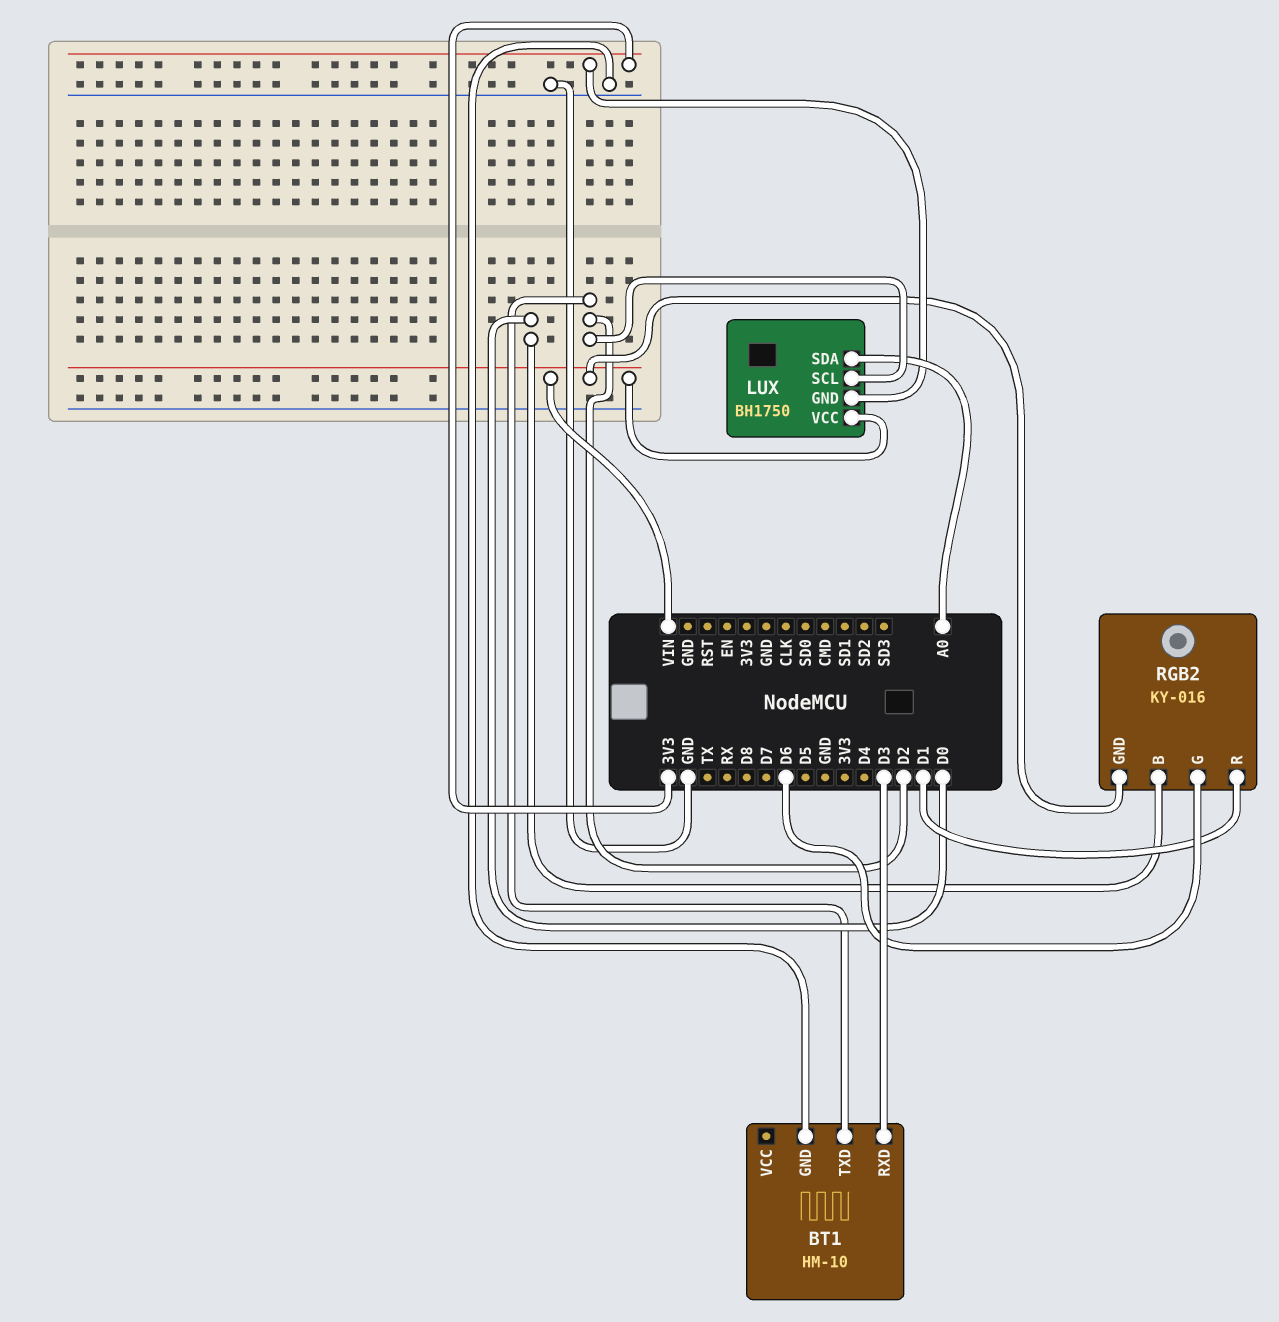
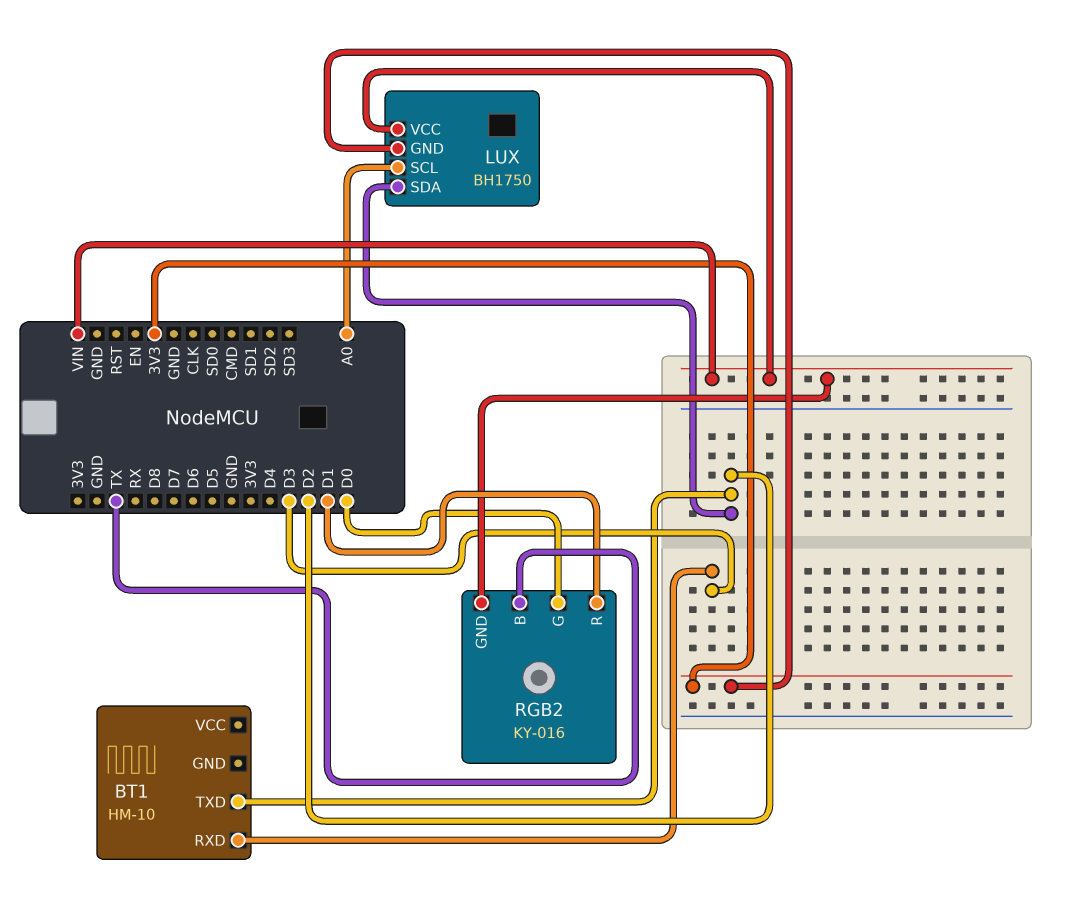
BT1 pin GND: GND -> none
LUX pin SCL: D2 -> A0
LUX pin SDA: A0 -> D2
RGB2 pin B: D0 -> TX
RGB2 pin G: D6 -> D0

